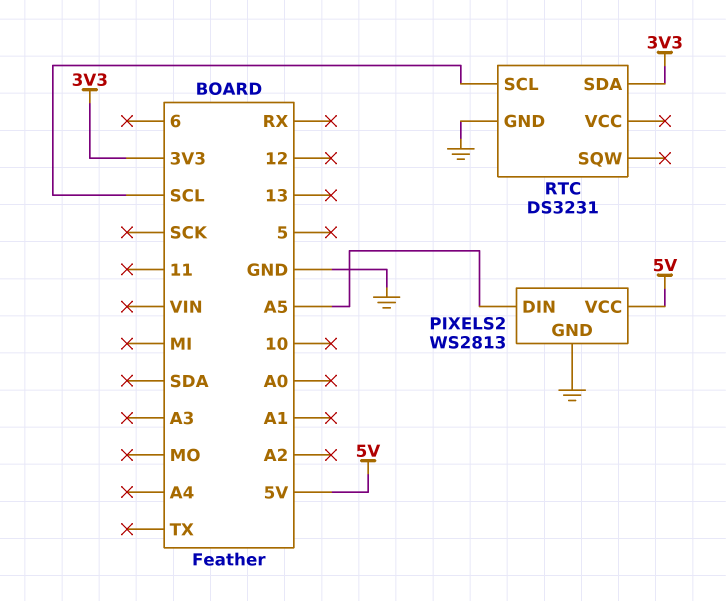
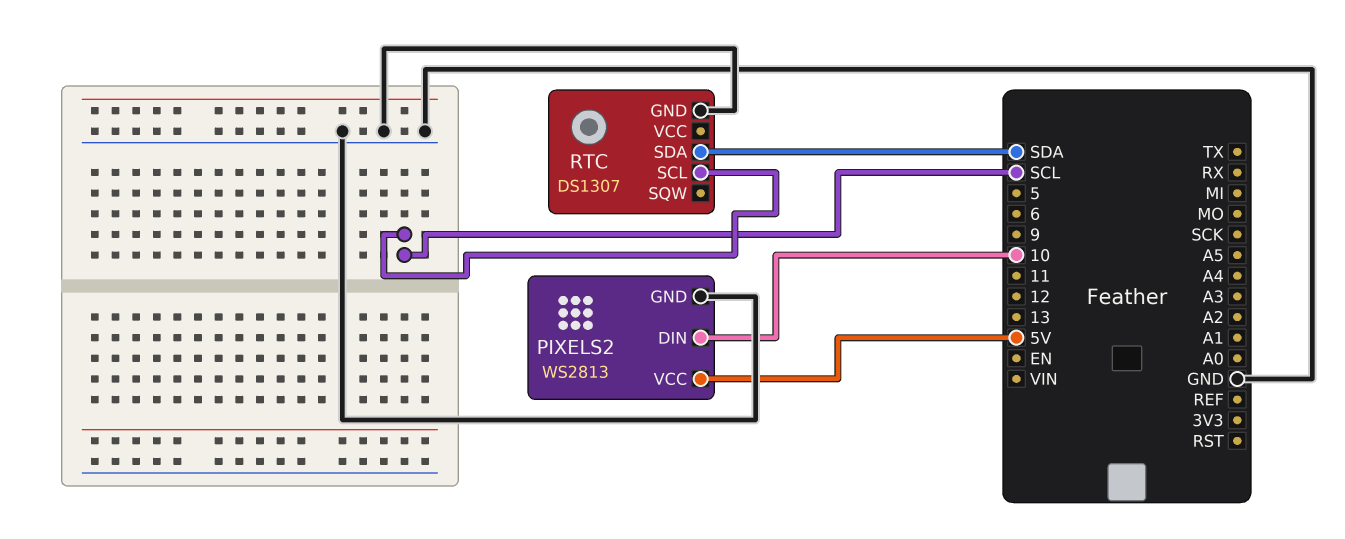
PIXELS2 pin DIN: A5 -> 10
RTC: DS3231 -> DS1307
RTC pin SDA: 3V3 -> SDA

